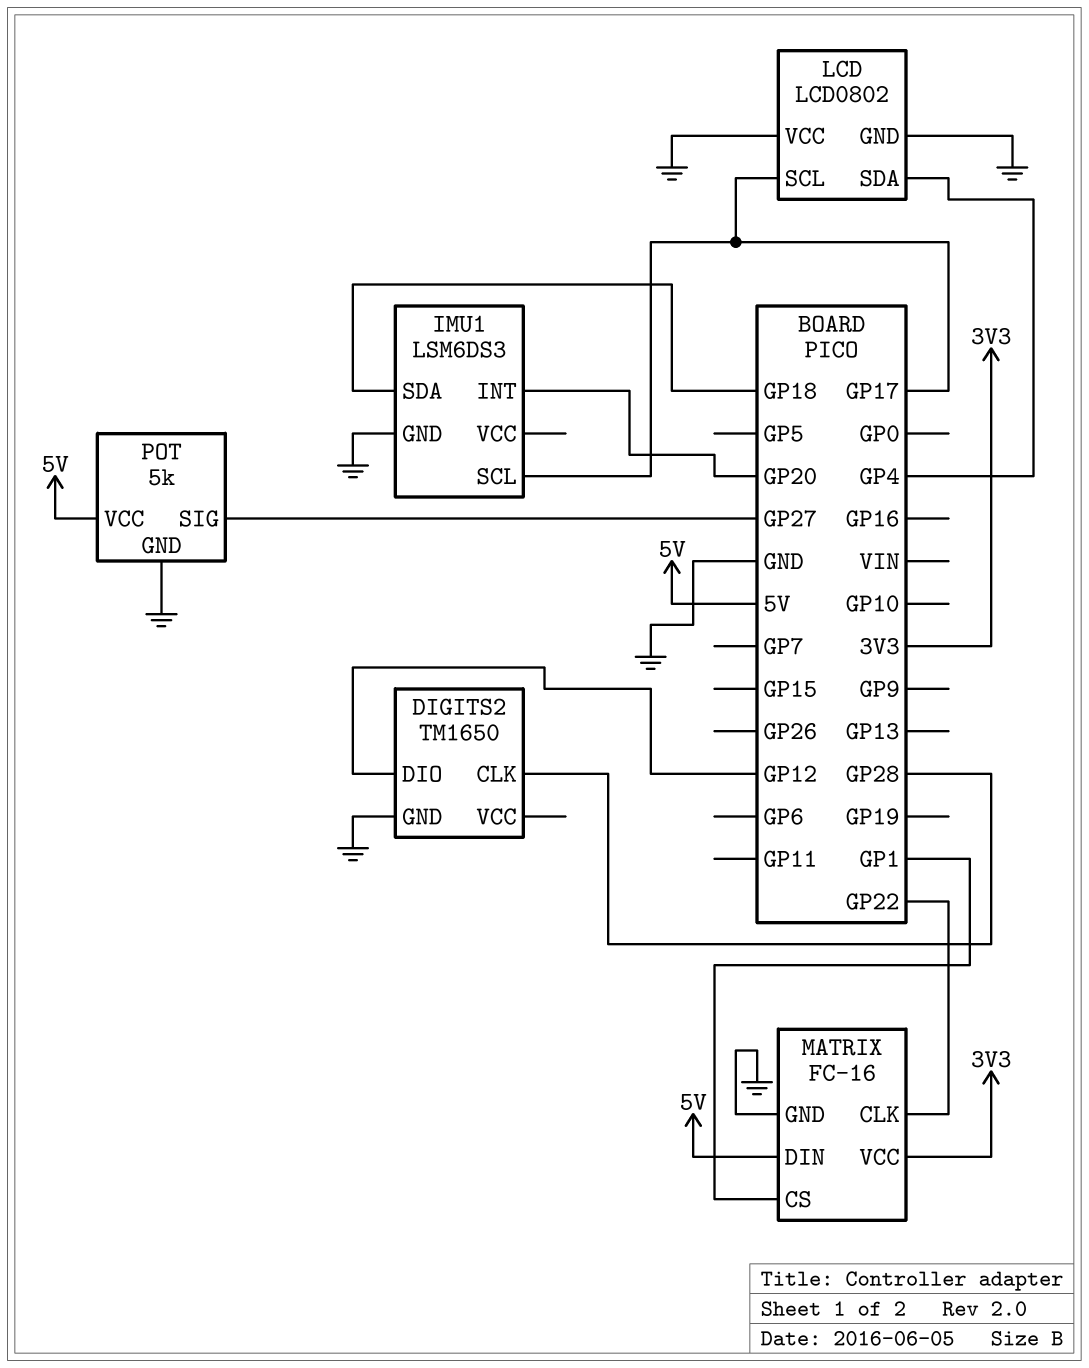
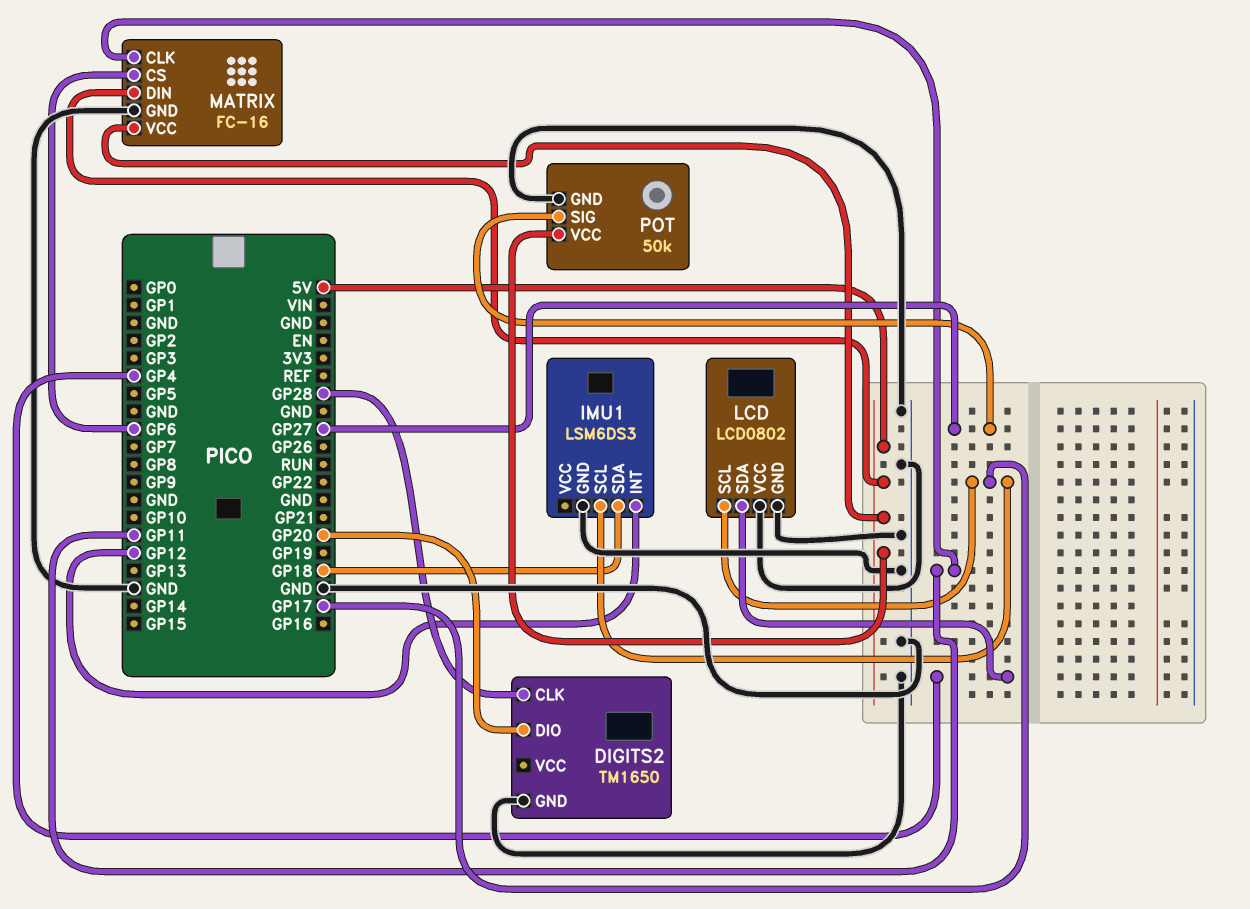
DIGITS2 pin DIO: GP12 -> GP20
IMU1 pin INT: GP20 -> GP12
MATRIX pin CLK: GP22 -> GP11
MATRIX pin CS: GP1 -> GP6
MATRIX pin VCC: 3V3 -> 5V
POT: 5k -> 50k

